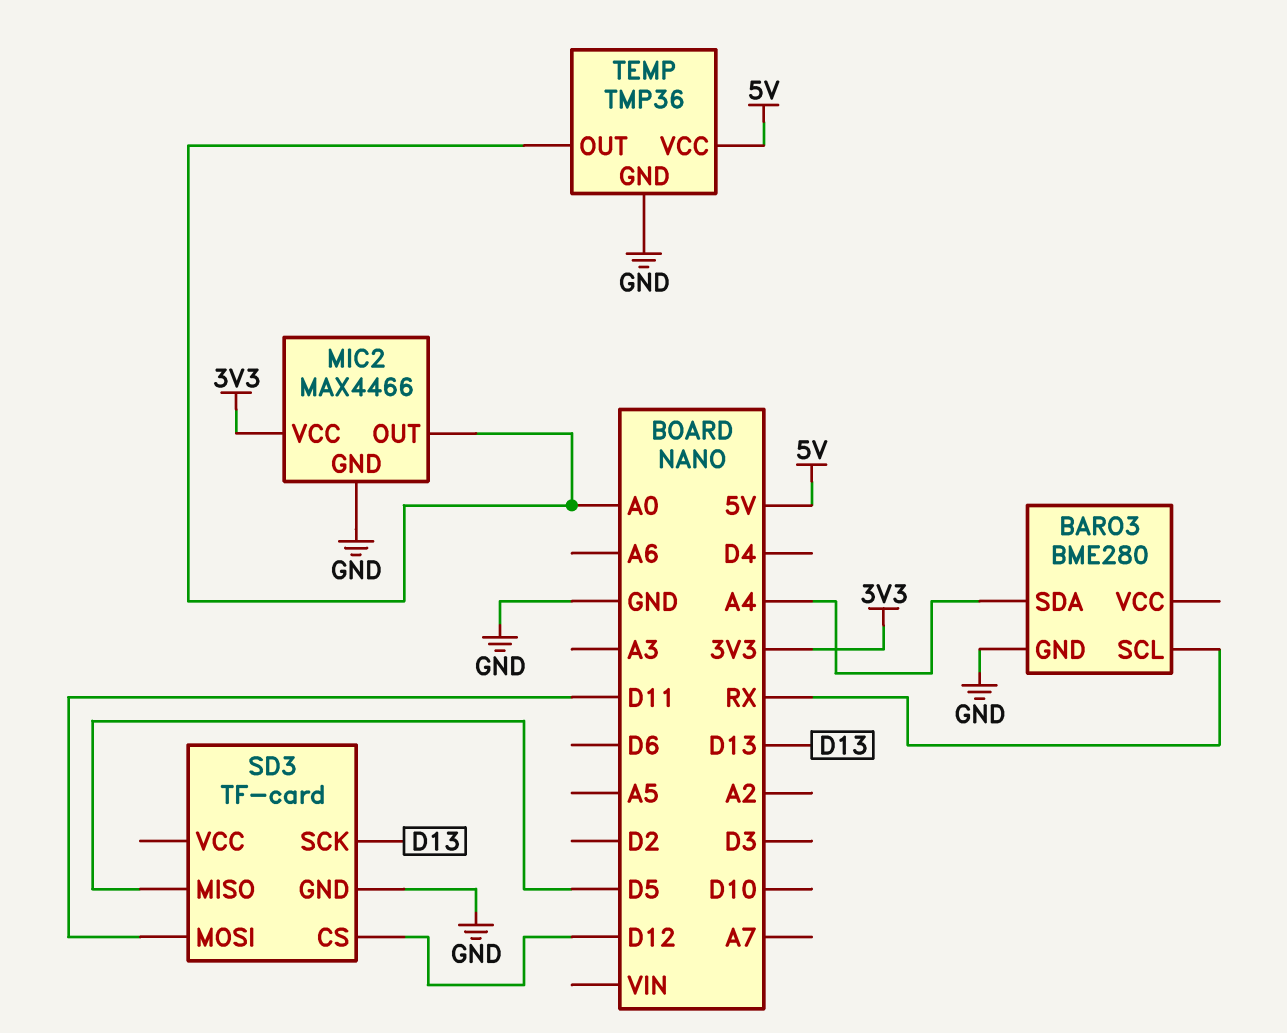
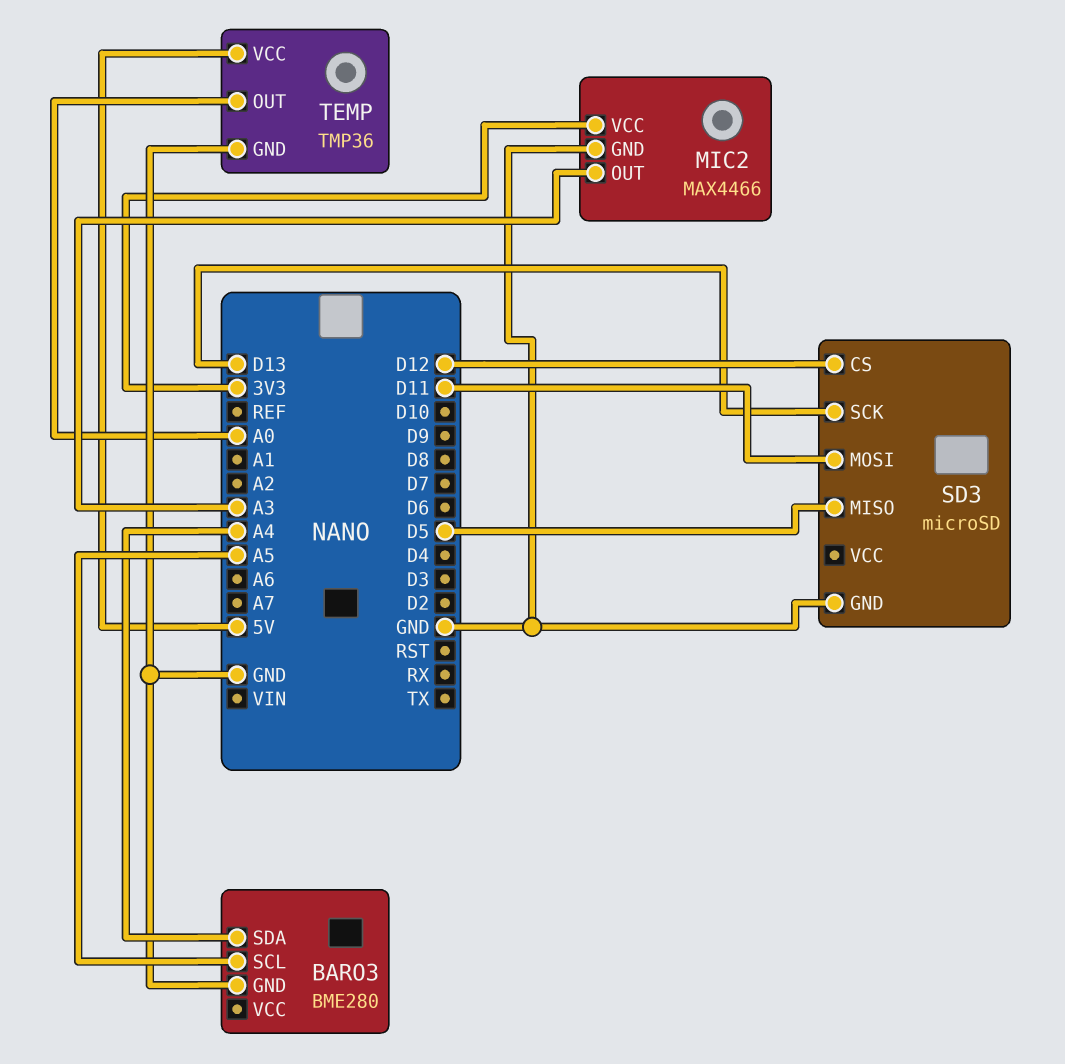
BARO3 pin SCL: RX -> A5
MIC2 pin OUT: A0 -> A3
SD3: TF-card -> microSD

